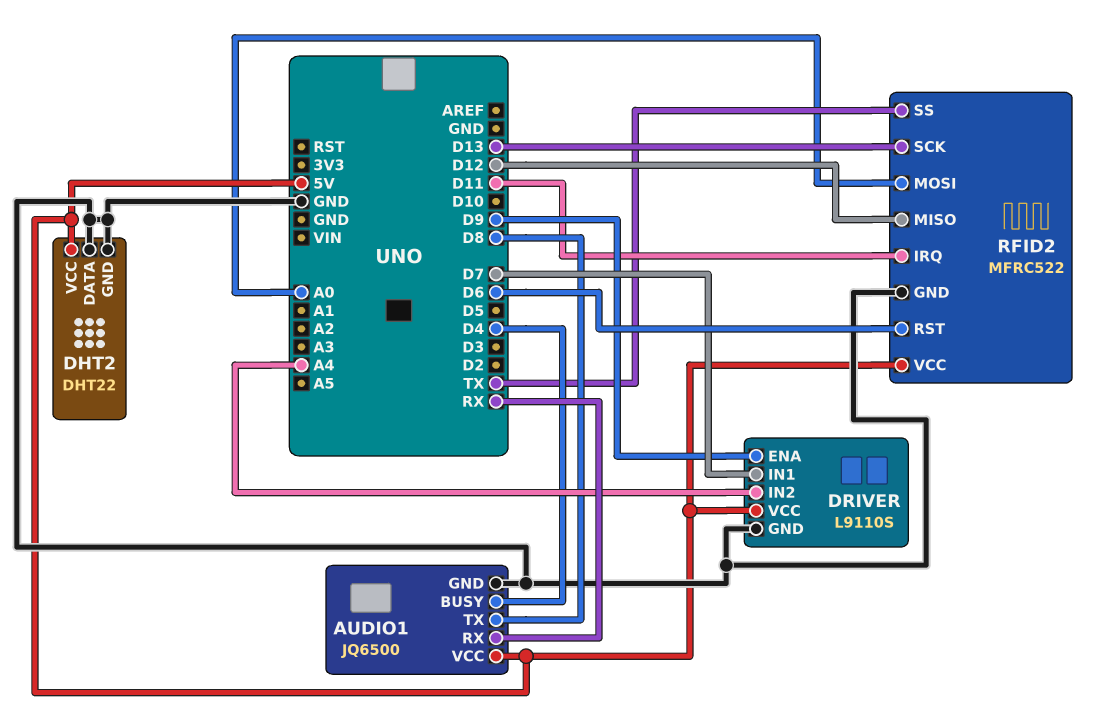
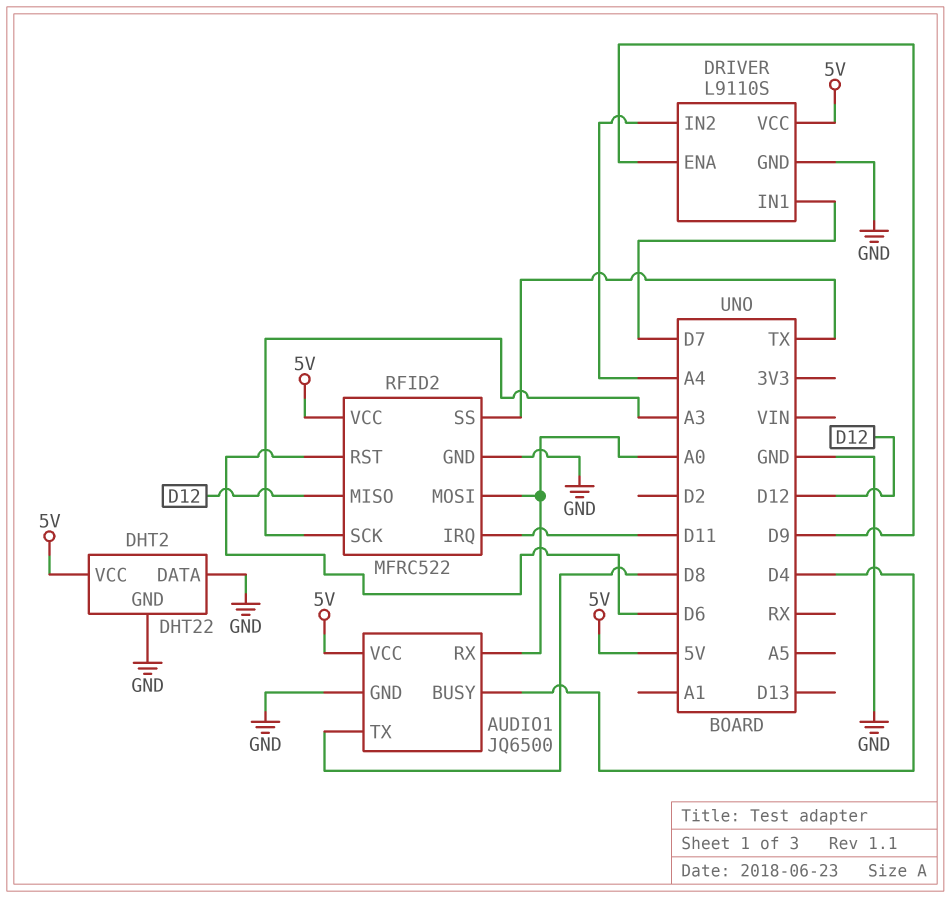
AUDIO1 pin RX: RX -> A0
RFID2 pin SCK: D13 -> A3

